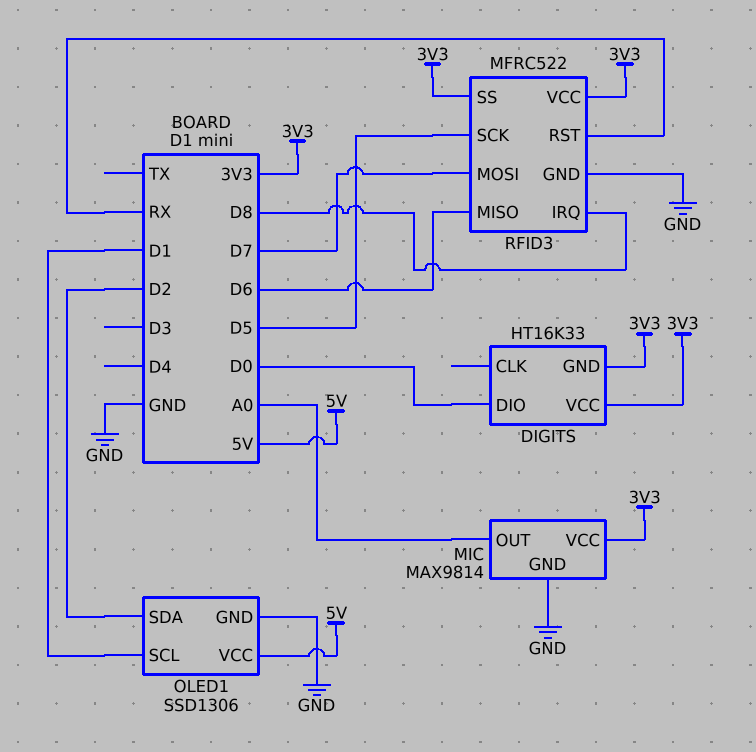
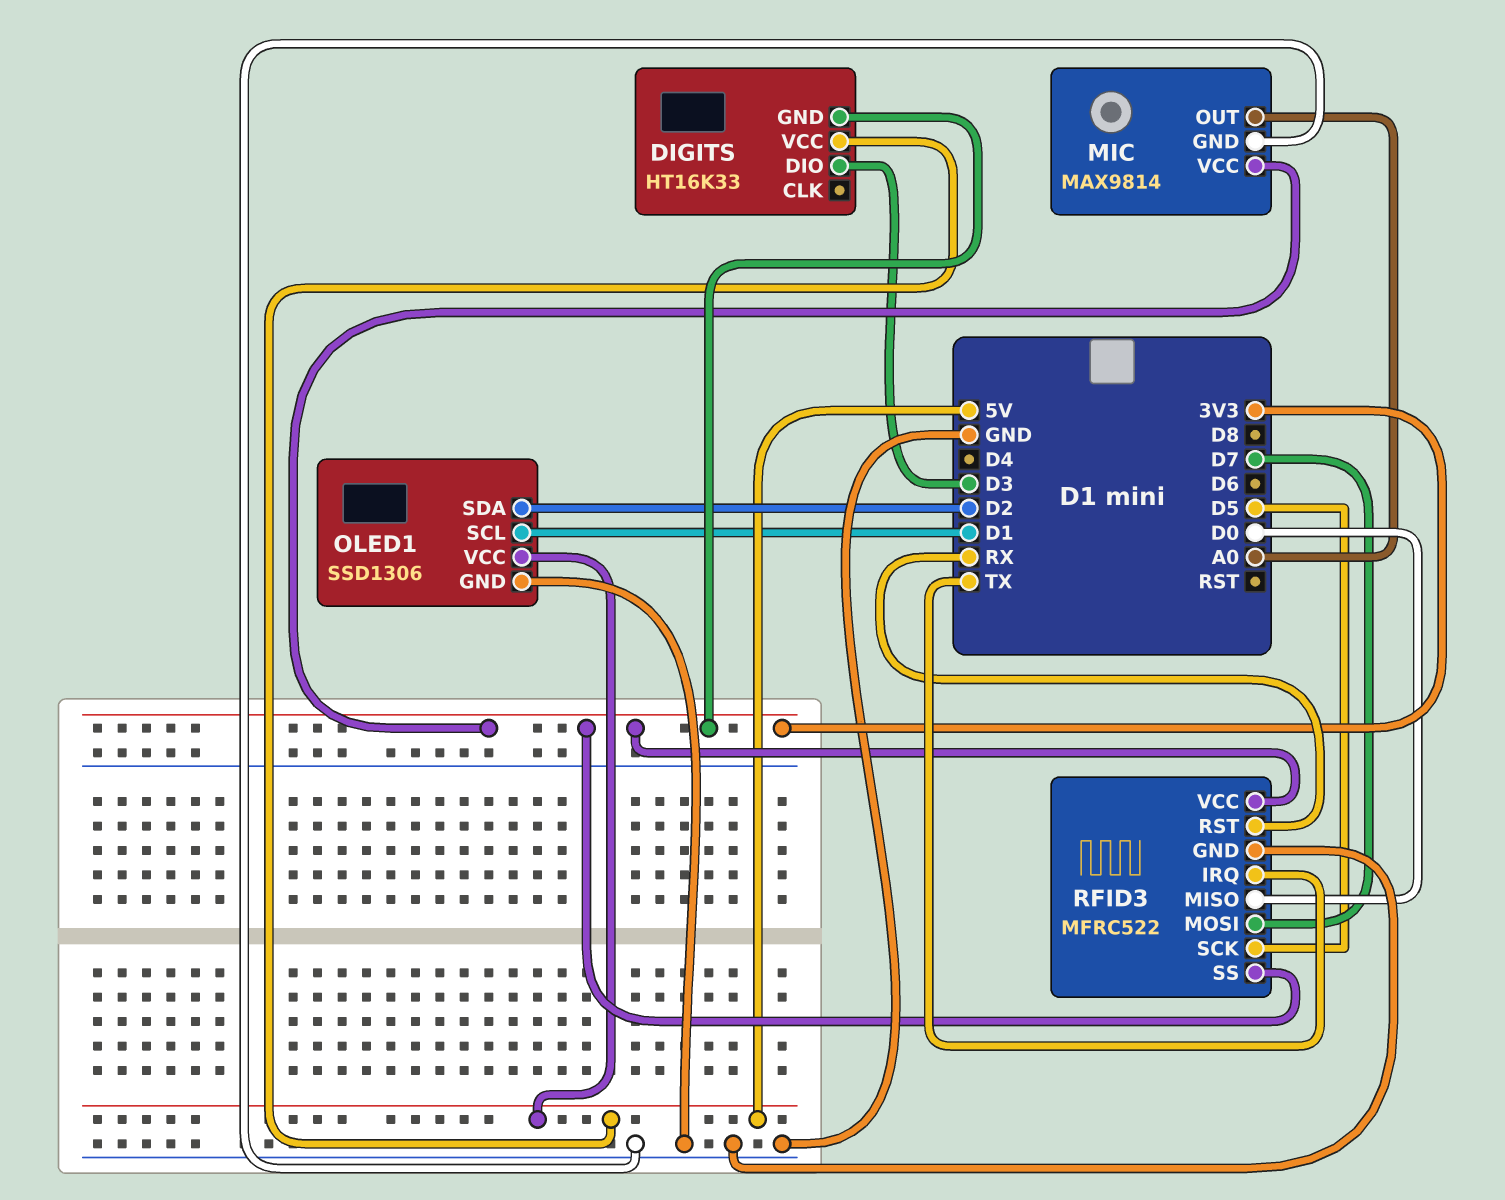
DIGITS pin DIO: D0 -> D3
DIGITS pin VCC: 3V3 -> 5V
RFID3 pin IRQ: D8 -> TX
RFID3 pin MISO: D6 -> D0

